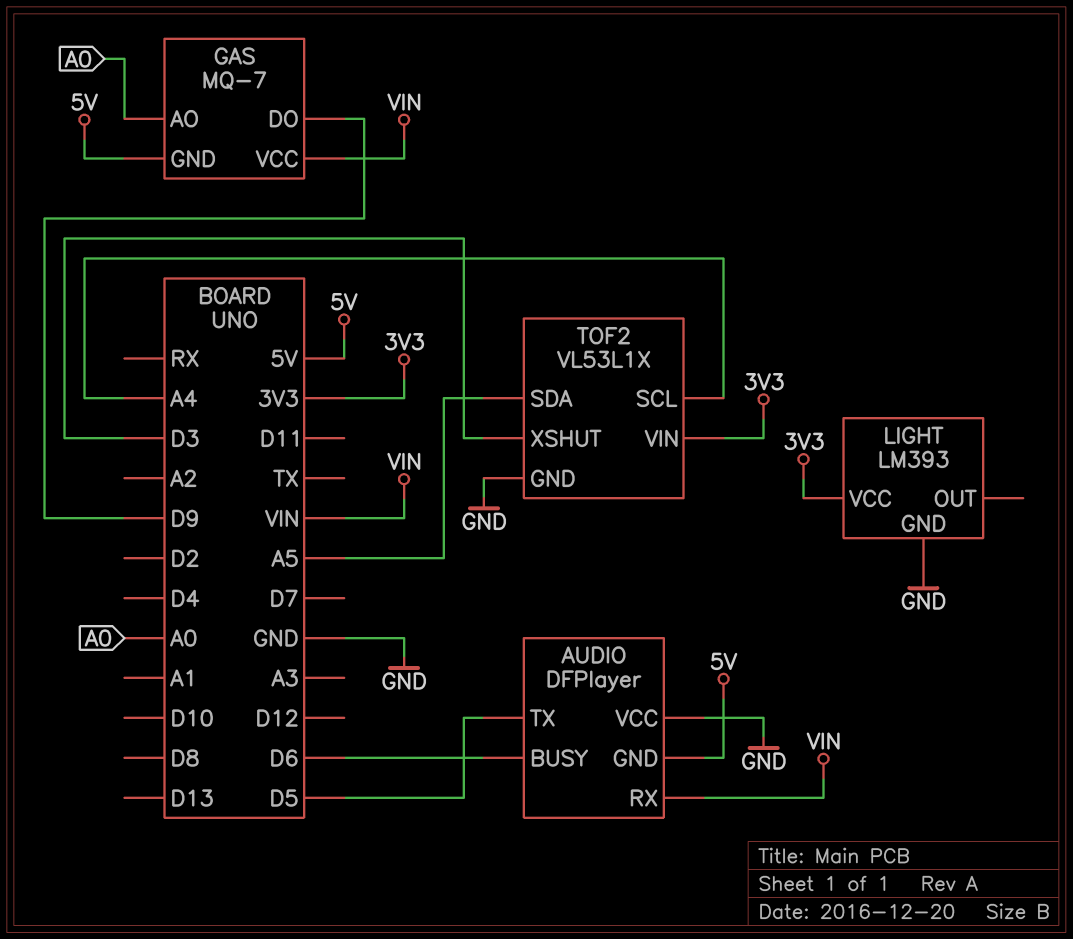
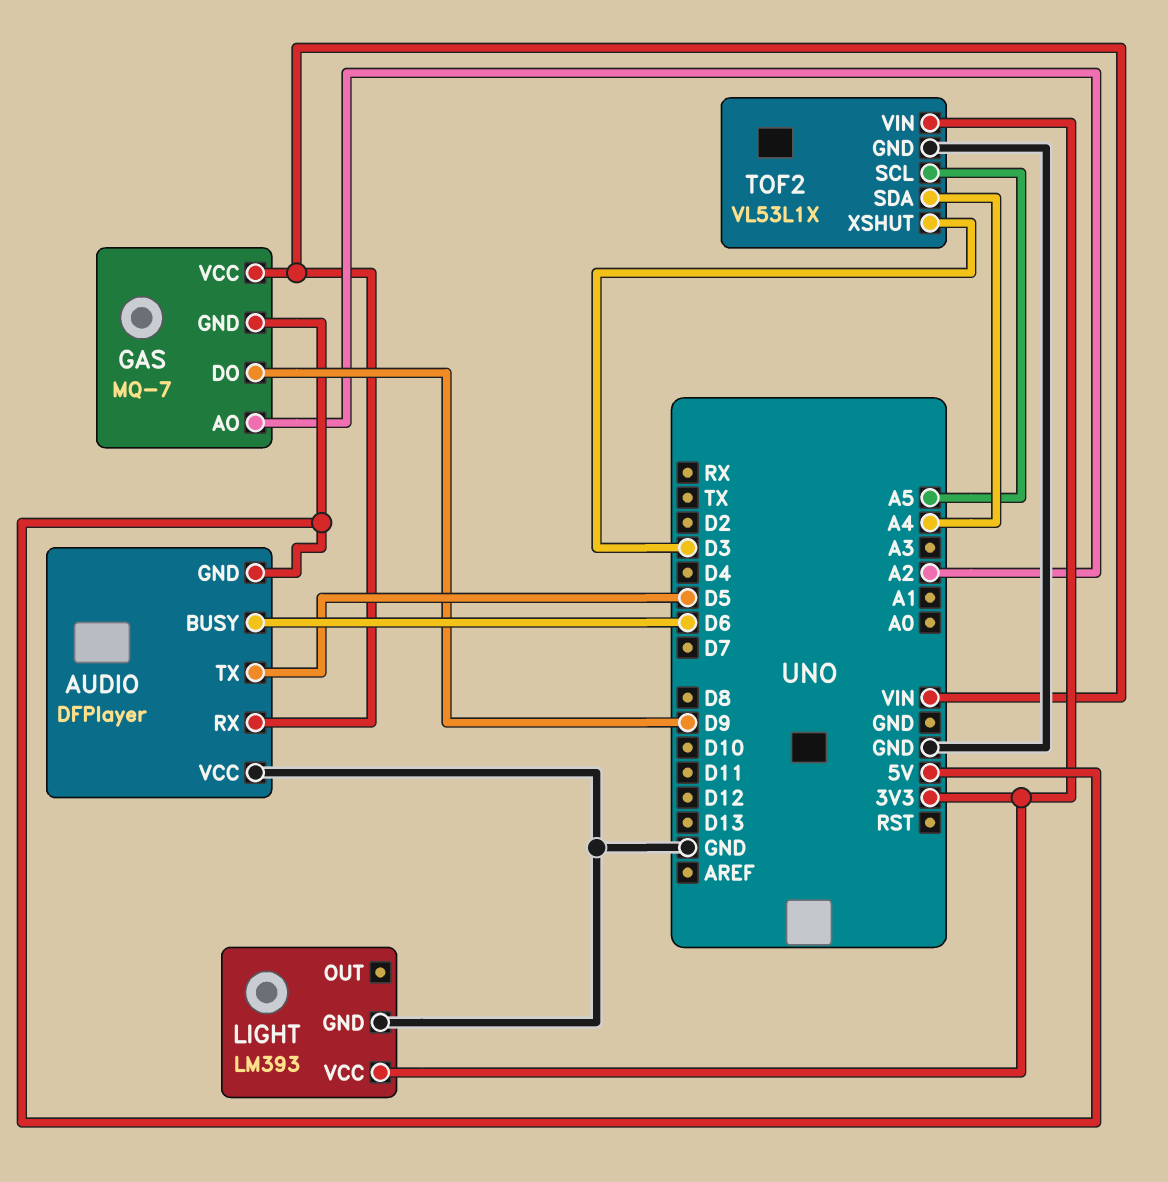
GAS pin AO: A0 -> A2
TOF2 pin SCL: A4 -> A5
TOF2 pin SDA: A5 -> A4

